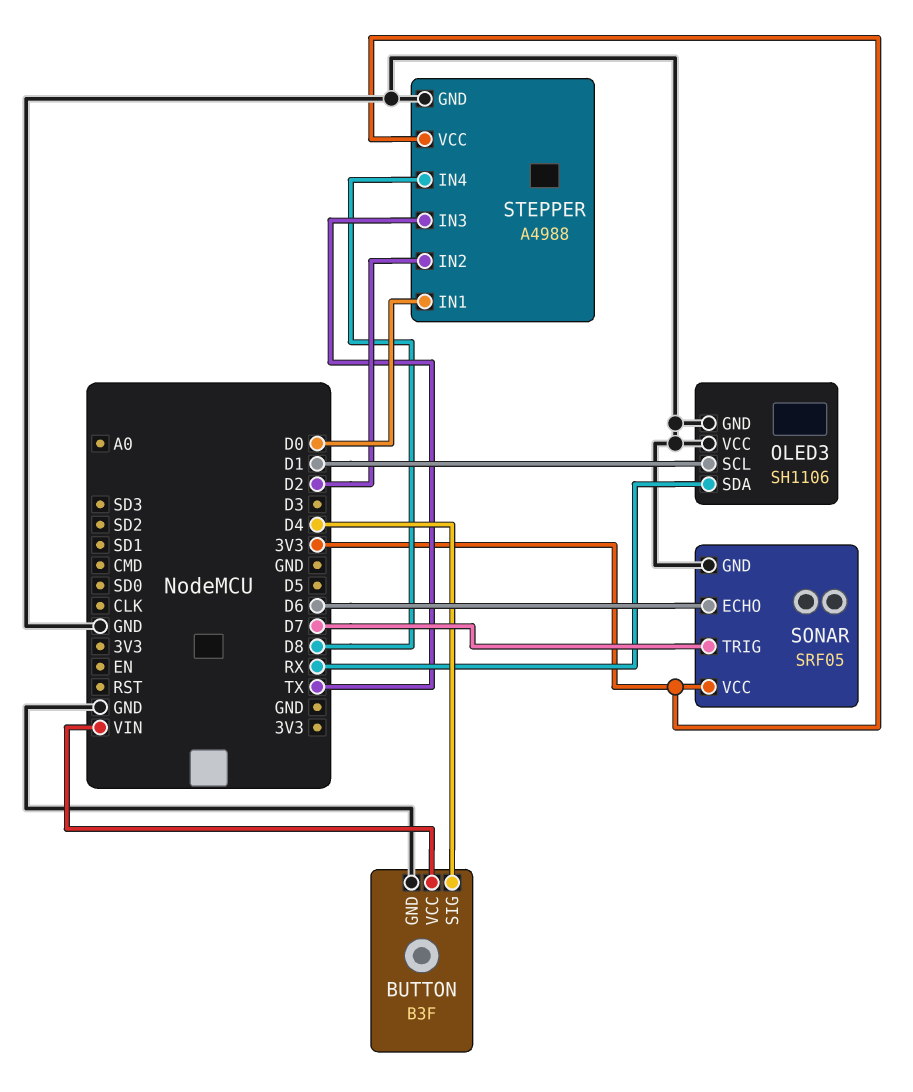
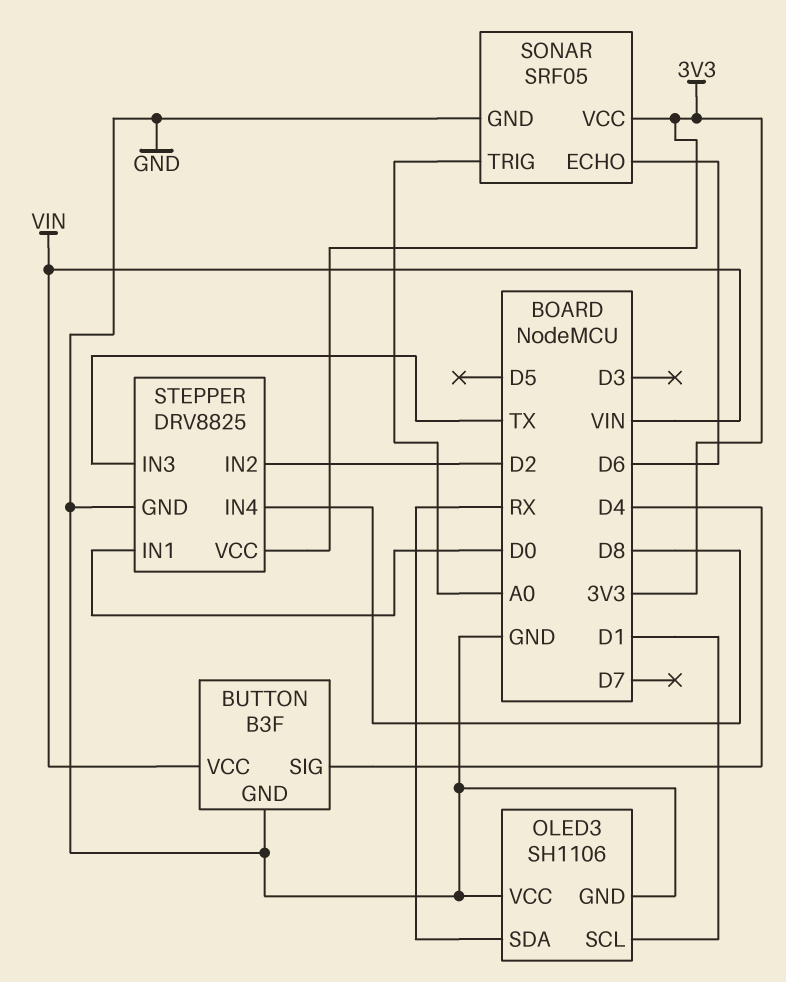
SONAR pin TRIG: D7 -> A0
STEPPER: A4988 -> DRV8825

